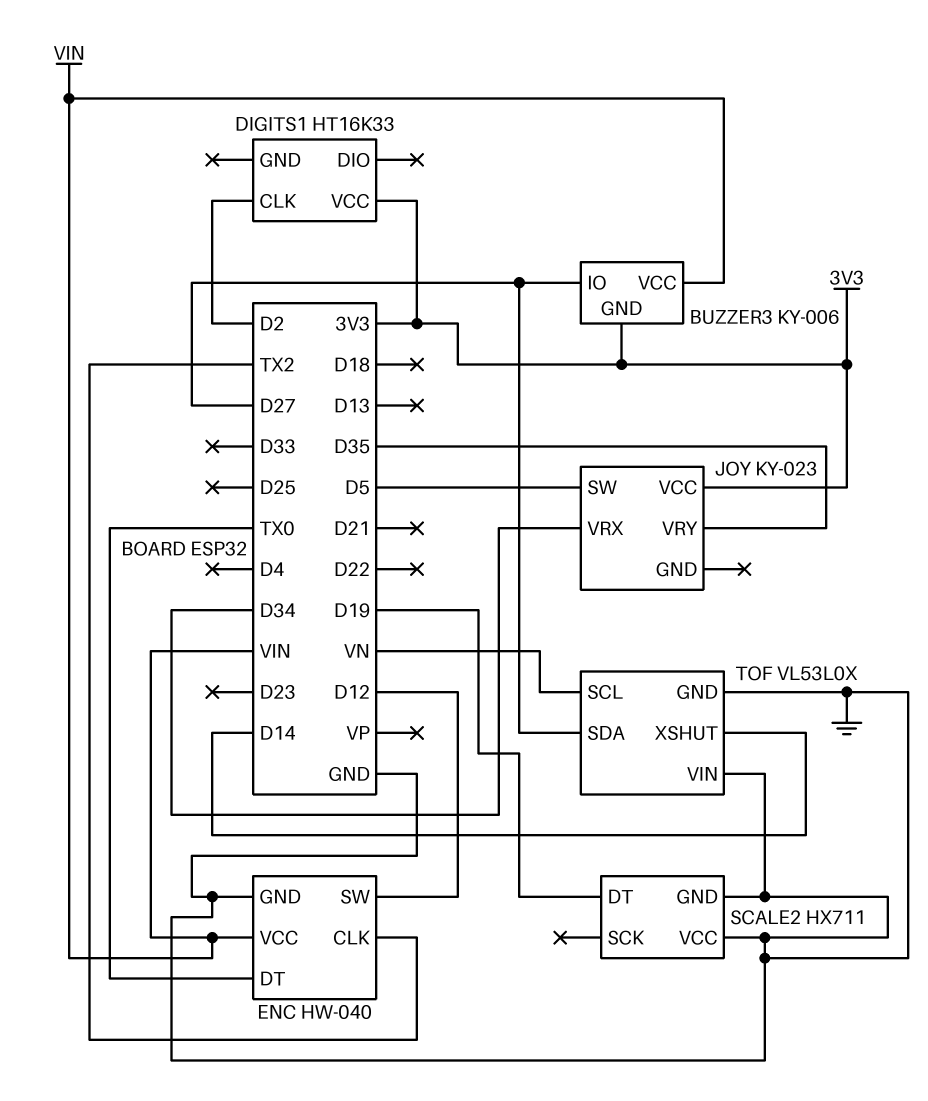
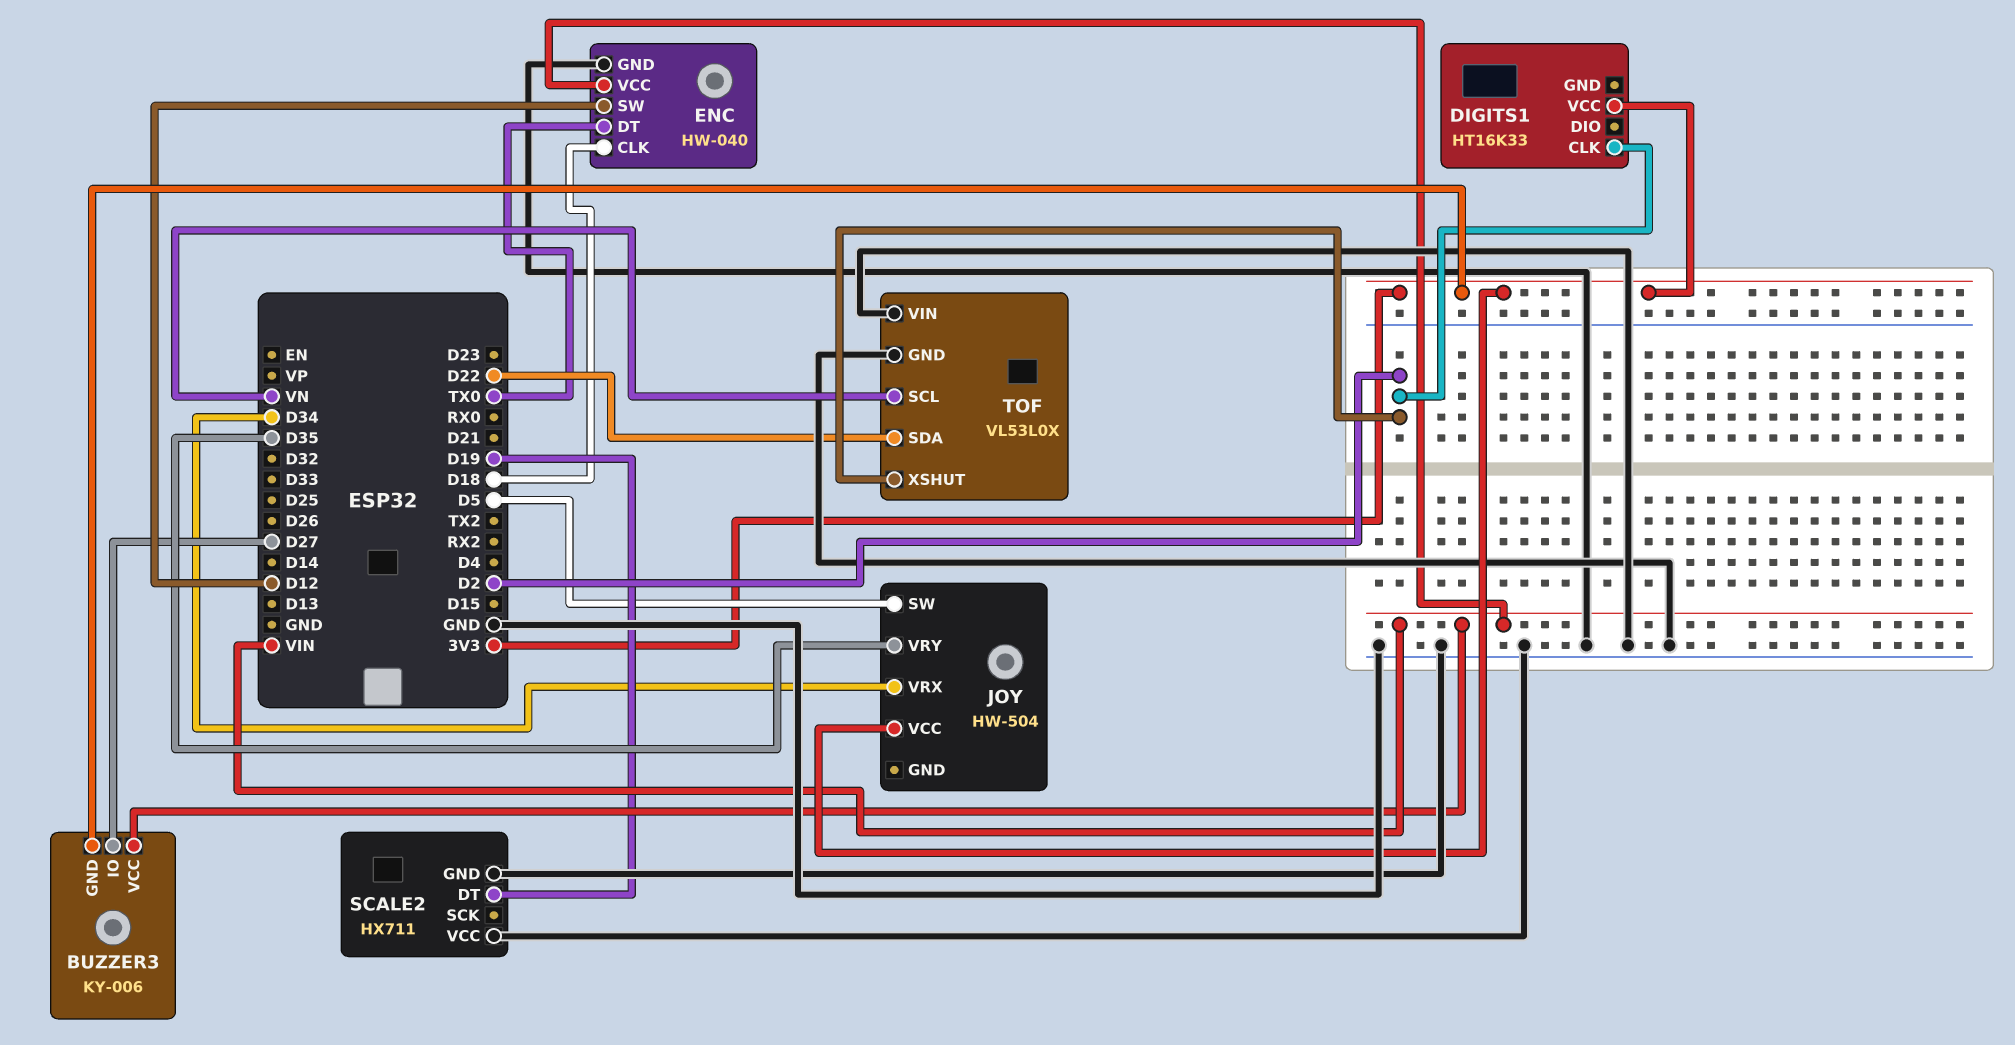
ENC pin CLK: TX2 -> D18
JOY: KY-023 -> HW-504
TOF pin SDA: D27 -> D22
TOF pin XSHUT: D14 -> D2

